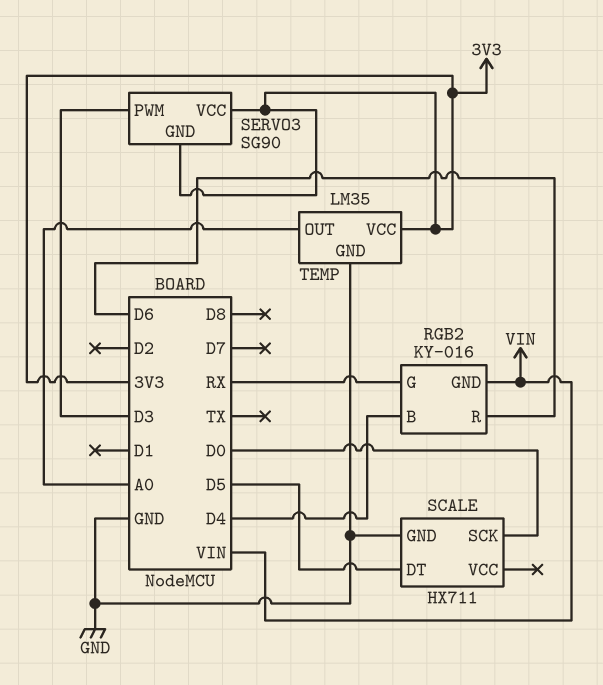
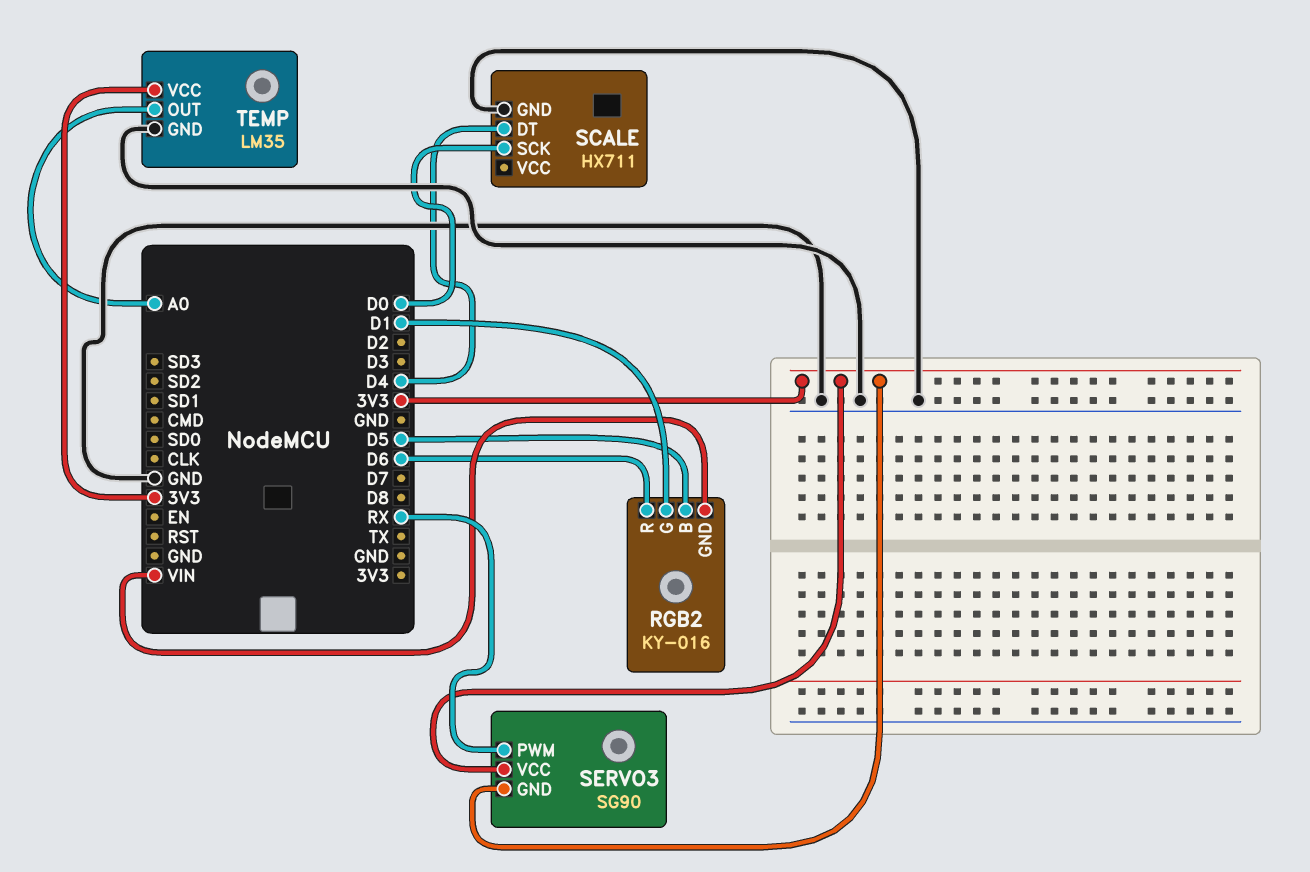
RGB2 pin B: D4 -> D5
RGB2 pin G: RX -> D1
SCALE pin DT: D5 -> D4
SERVO3 pin PWM: D3 -> RX

